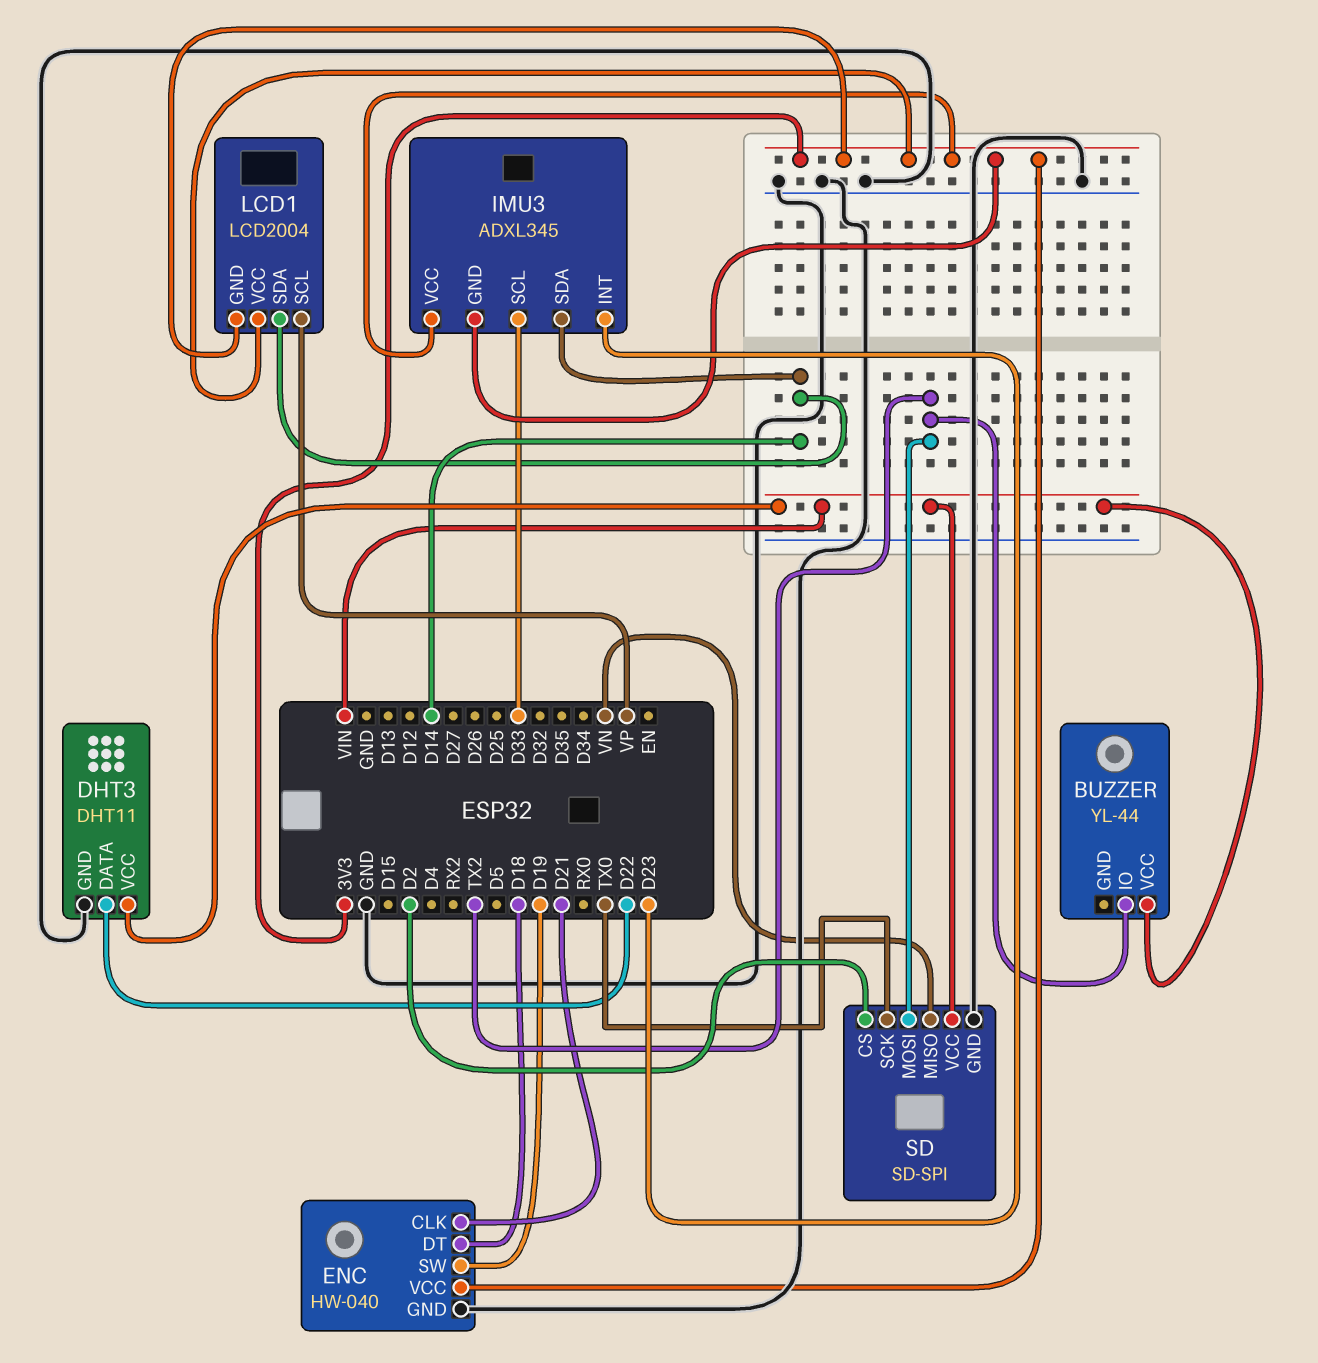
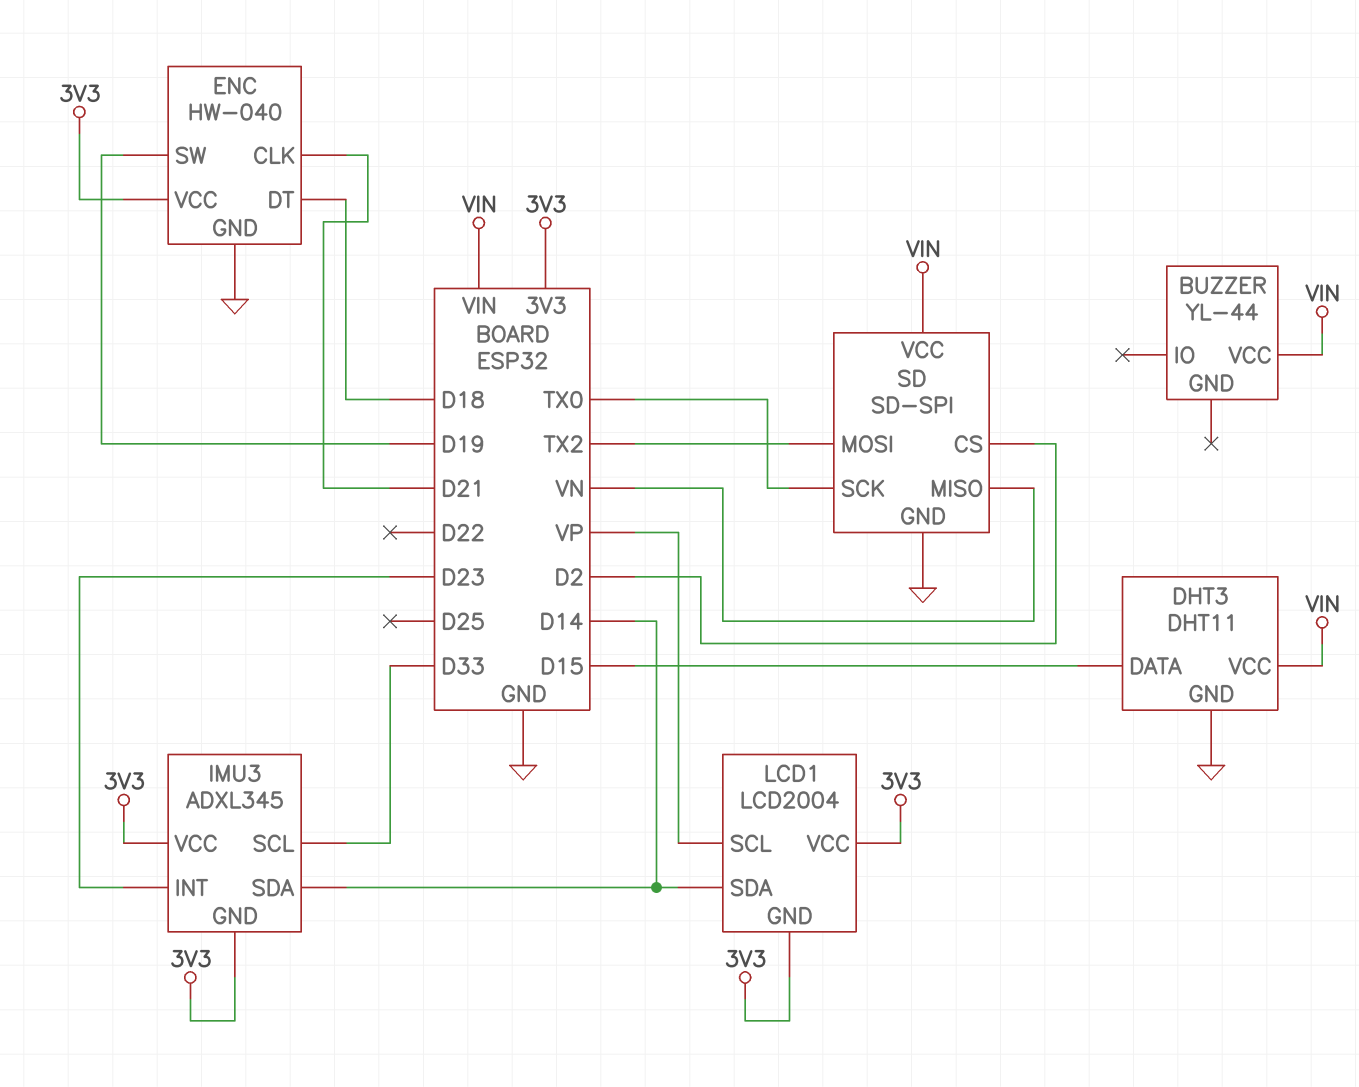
BUZZER pin IO: TX2 -> none
DHT3 pin DATA: D22 -> D15

